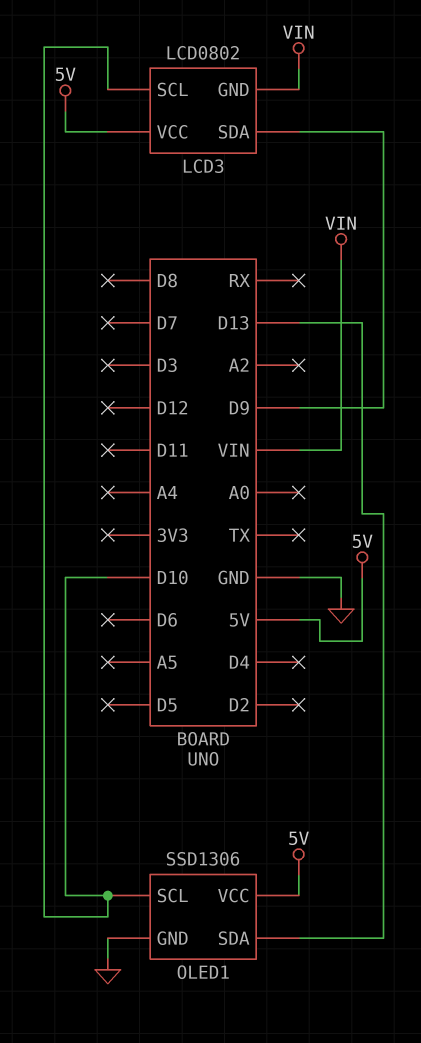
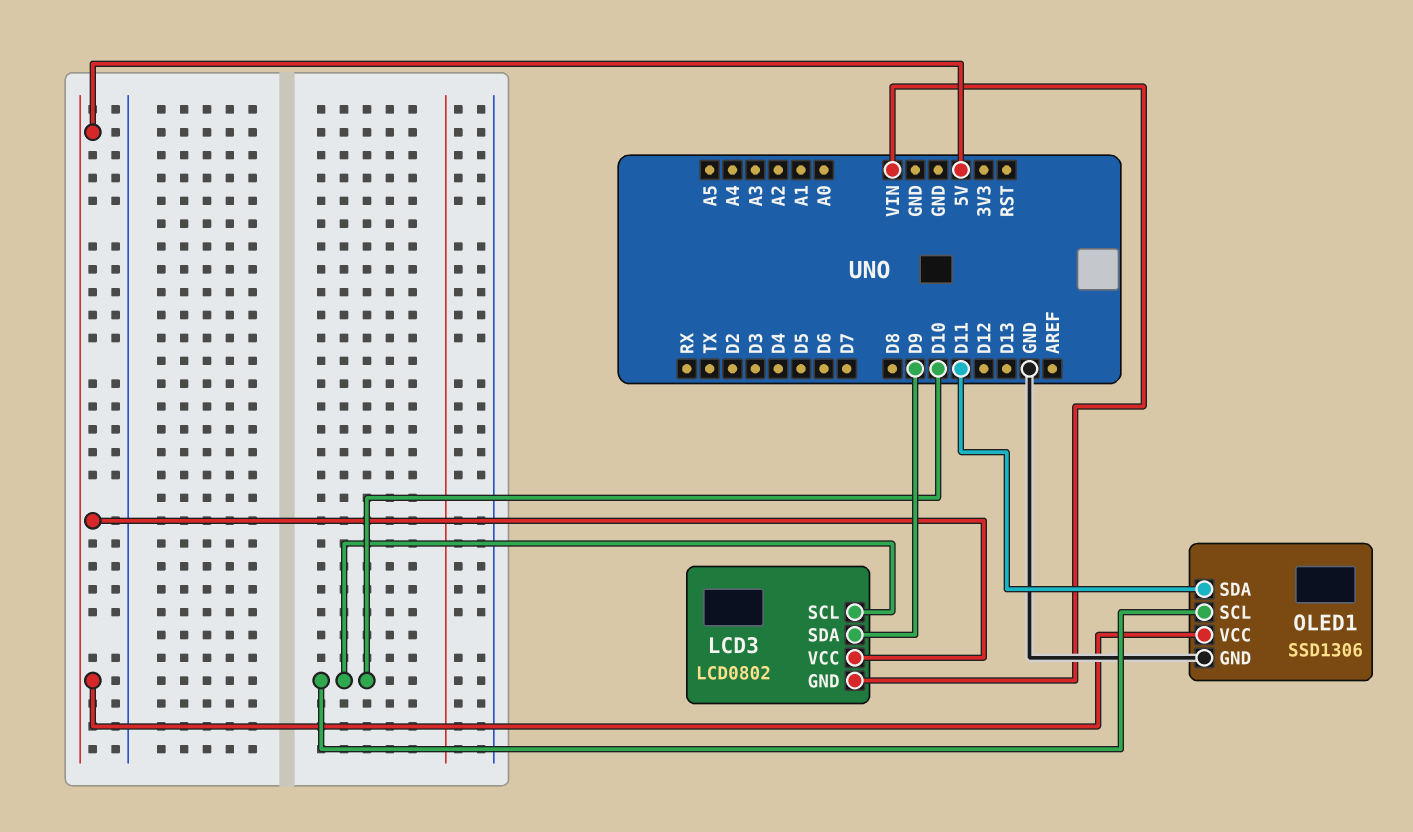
OLED1 pin SDA: D13 -> D11

